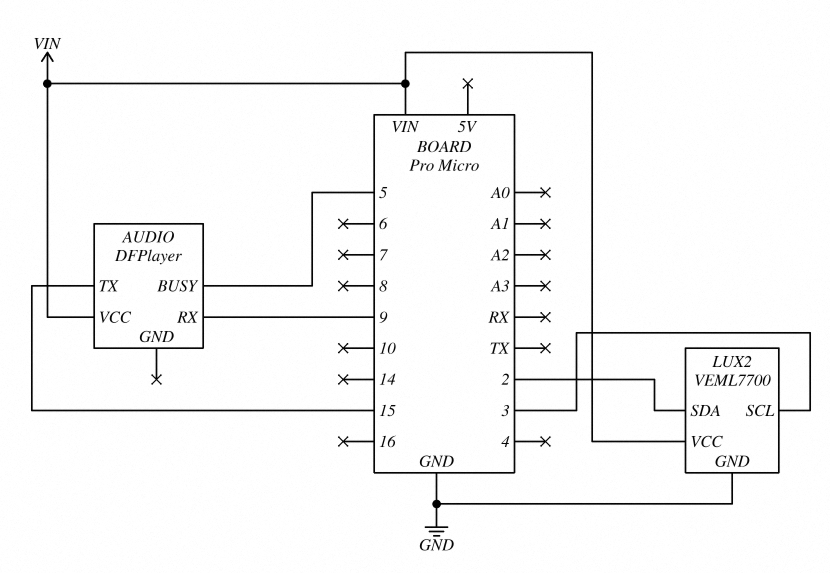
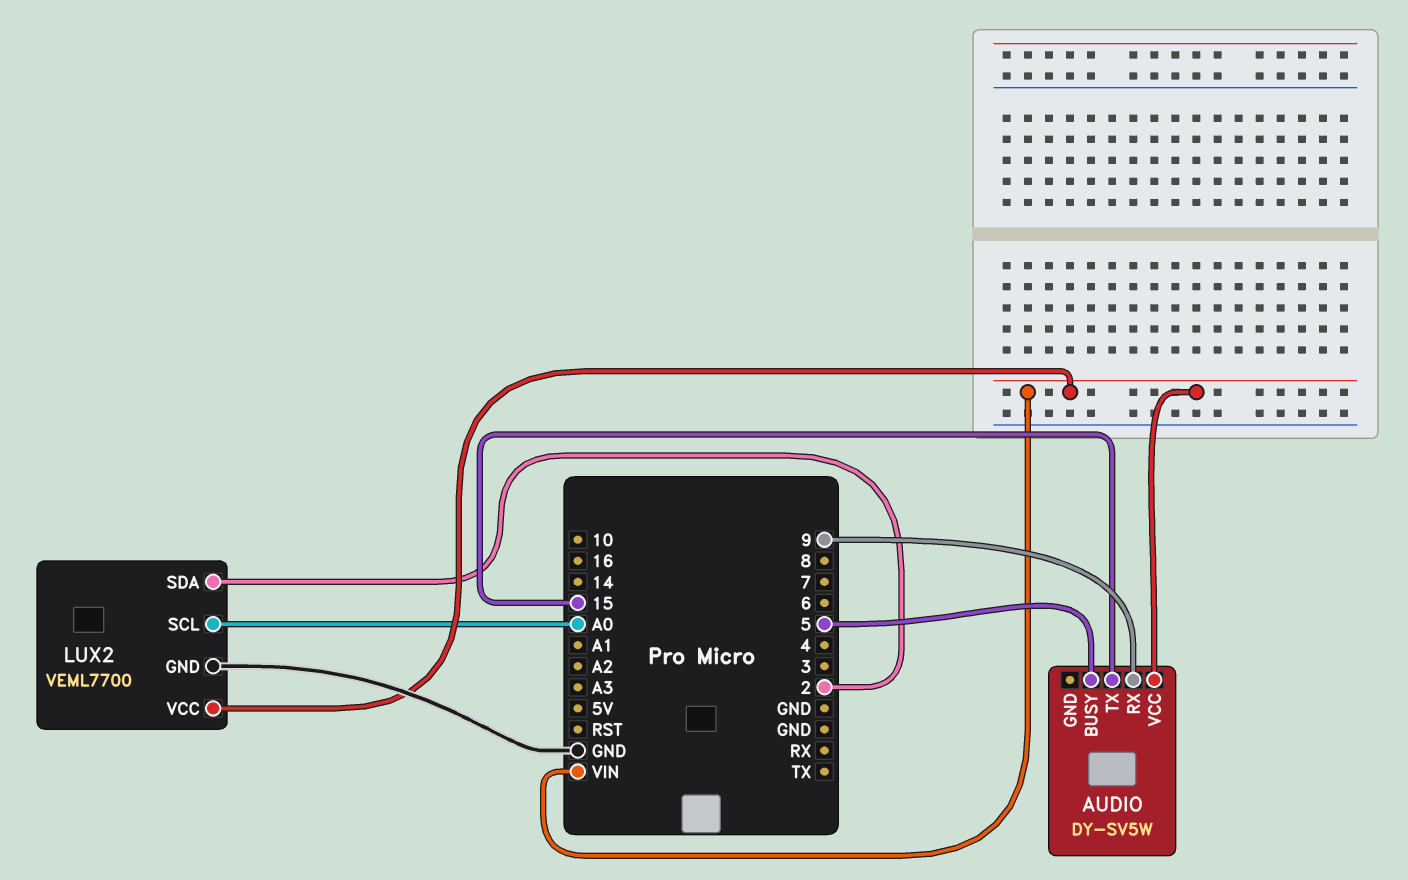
AUDIO: DFPlayer -> DY-SV5W
LUX2 pin SCL: 3 -> A0

